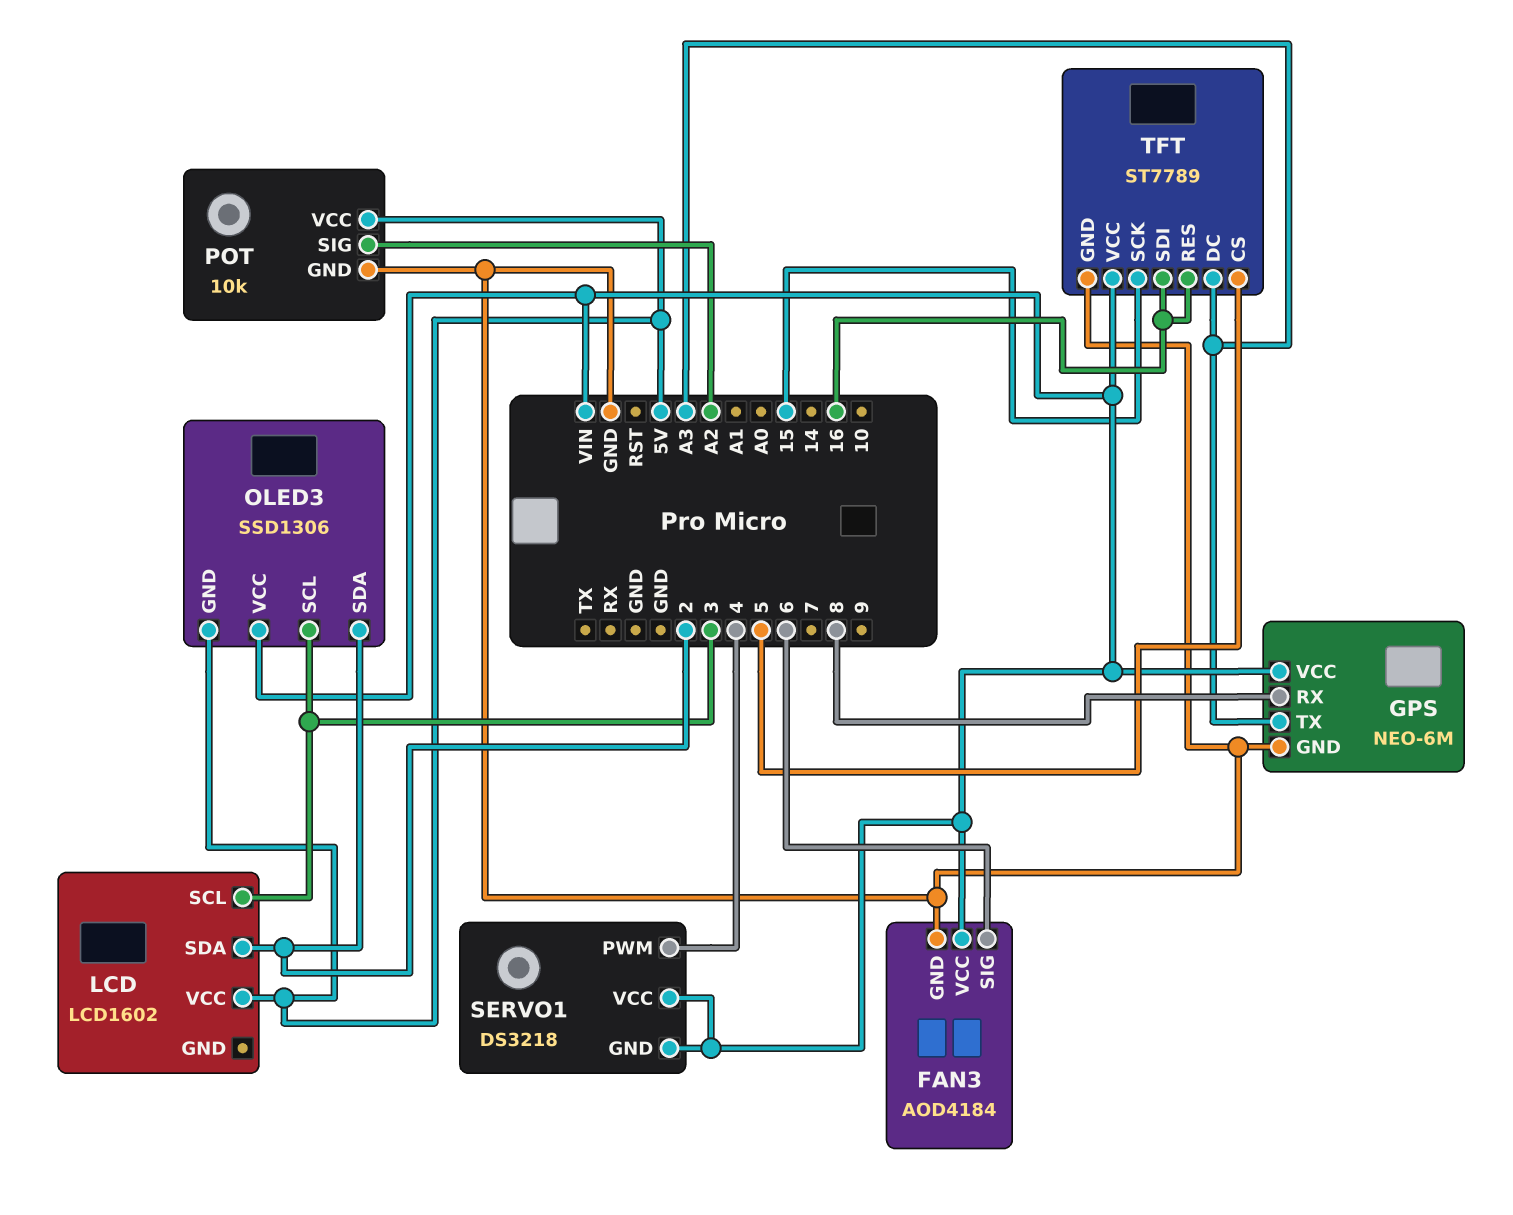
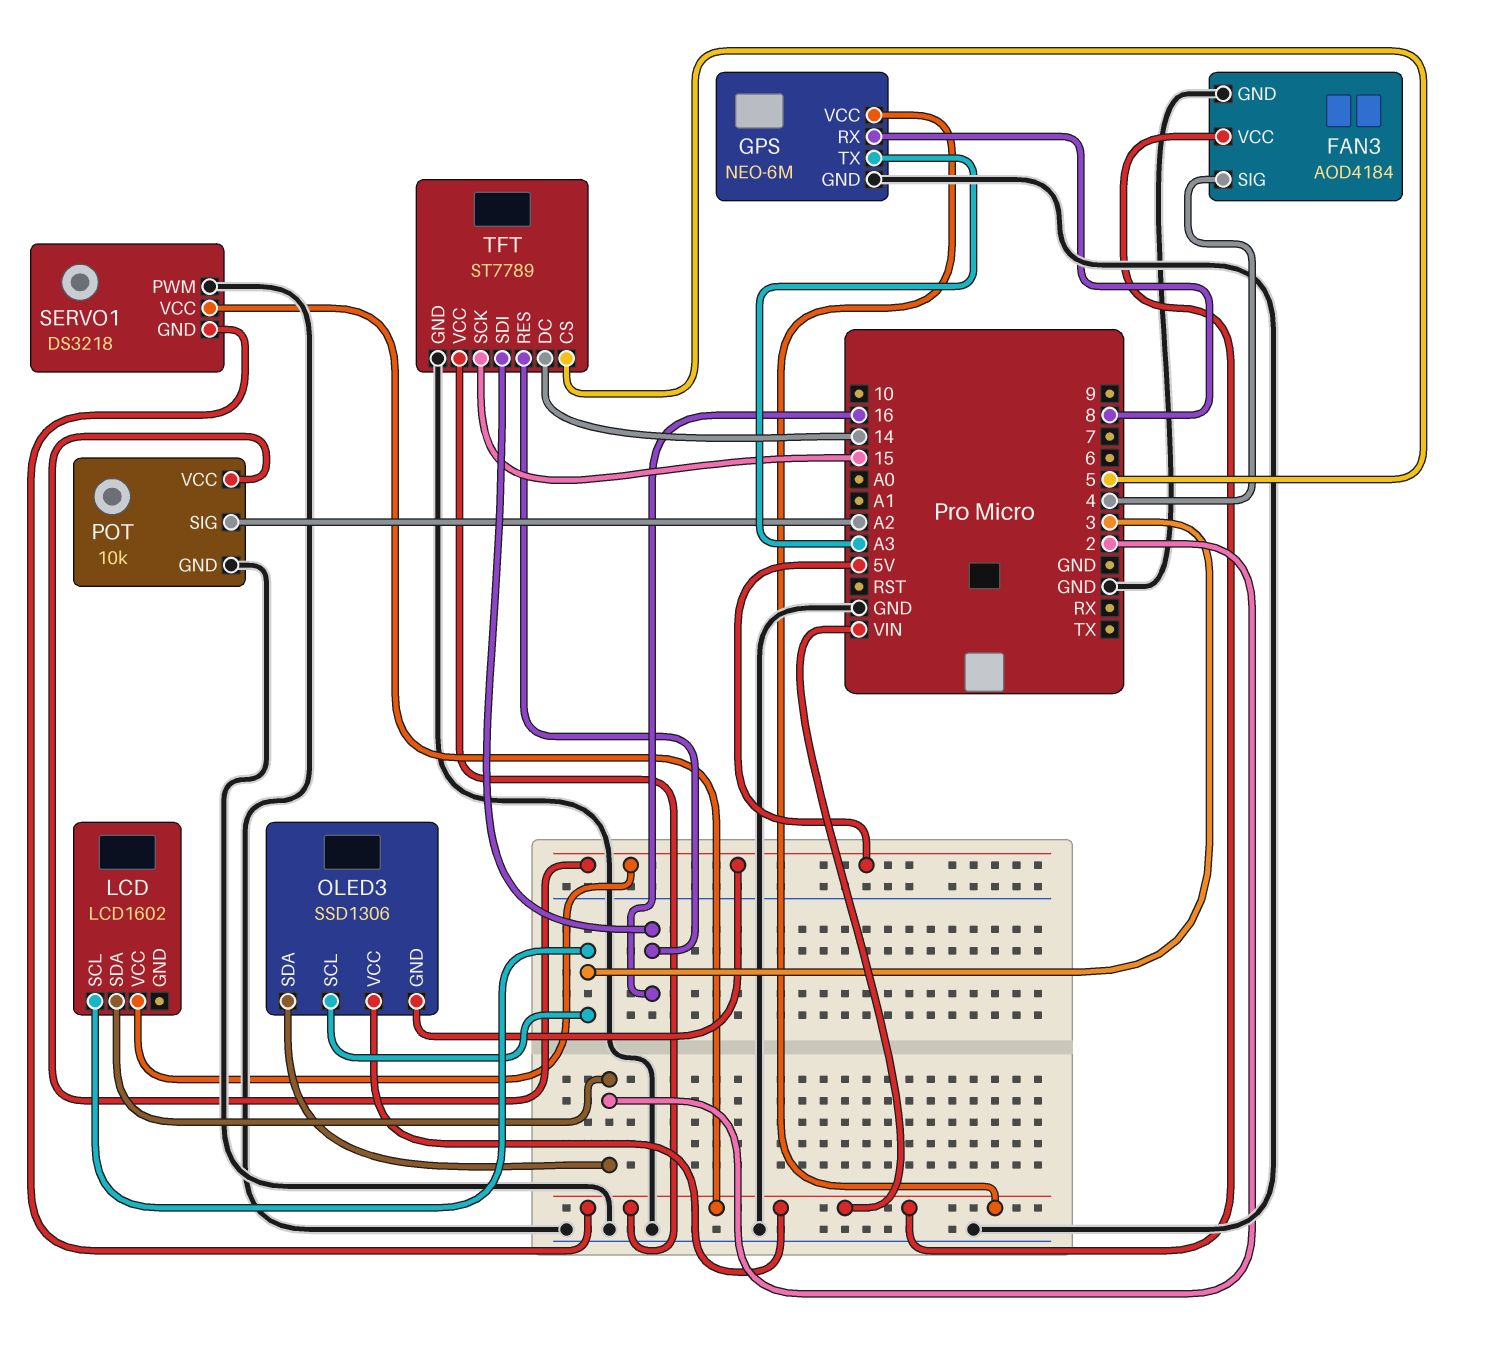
FAN3 pin SIG: 6 -> 4
SERVO1 pin PWM: 4 -> GND
TFT pin DC: A3 -> 14

